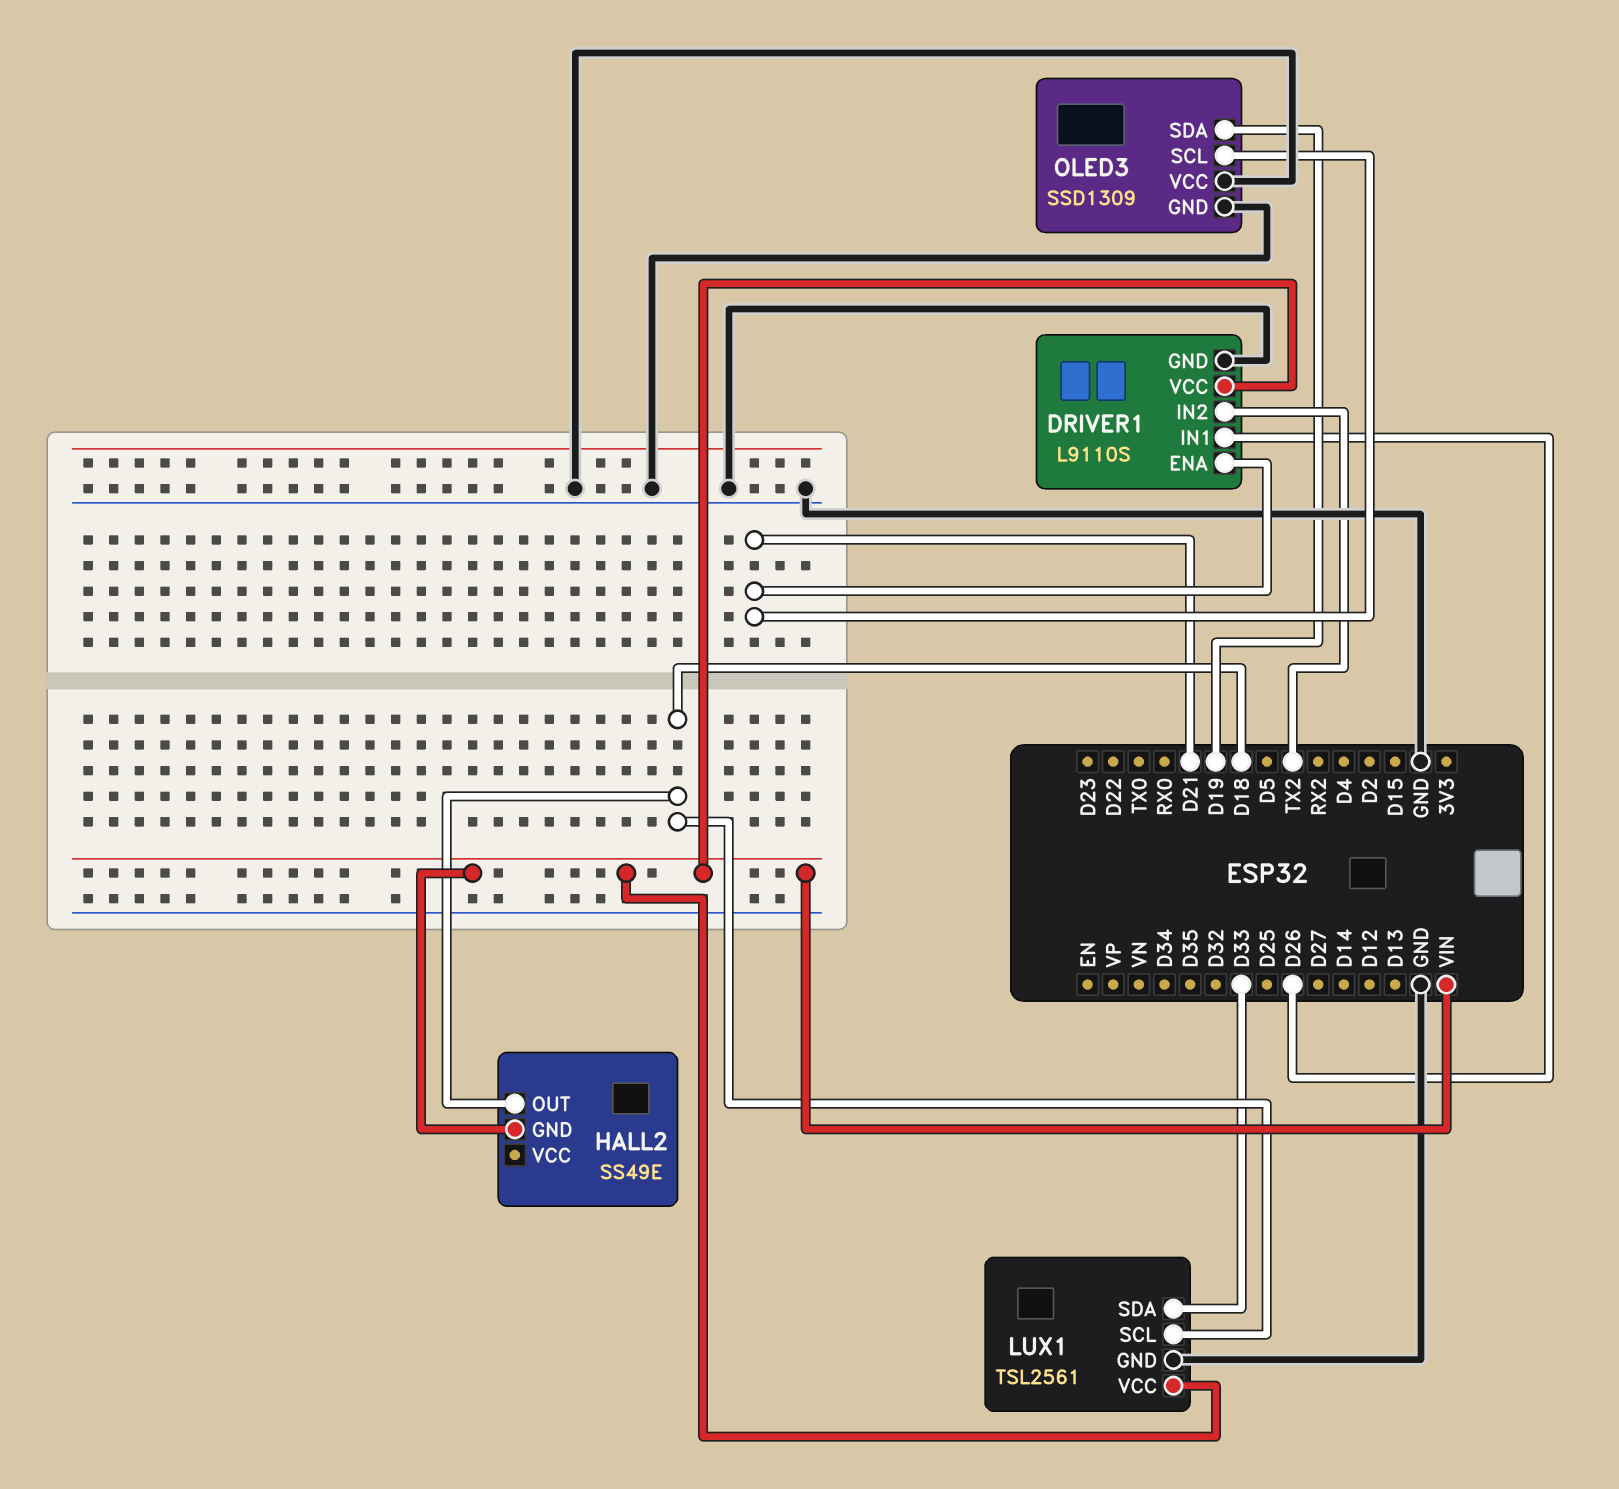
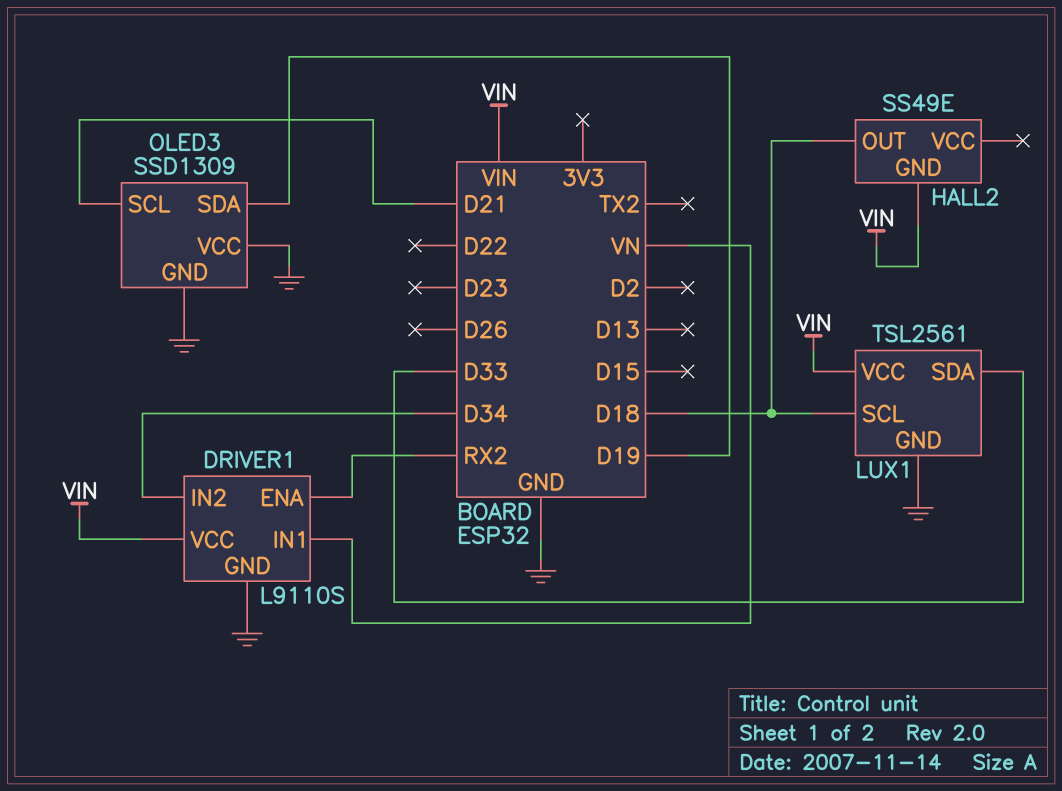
DRIVER1 pin ENA: D21 -> RX2
DRIVER1 pin IN1: D26 -> VN
DRIVER1 pin IN2: TX2 -> D34

